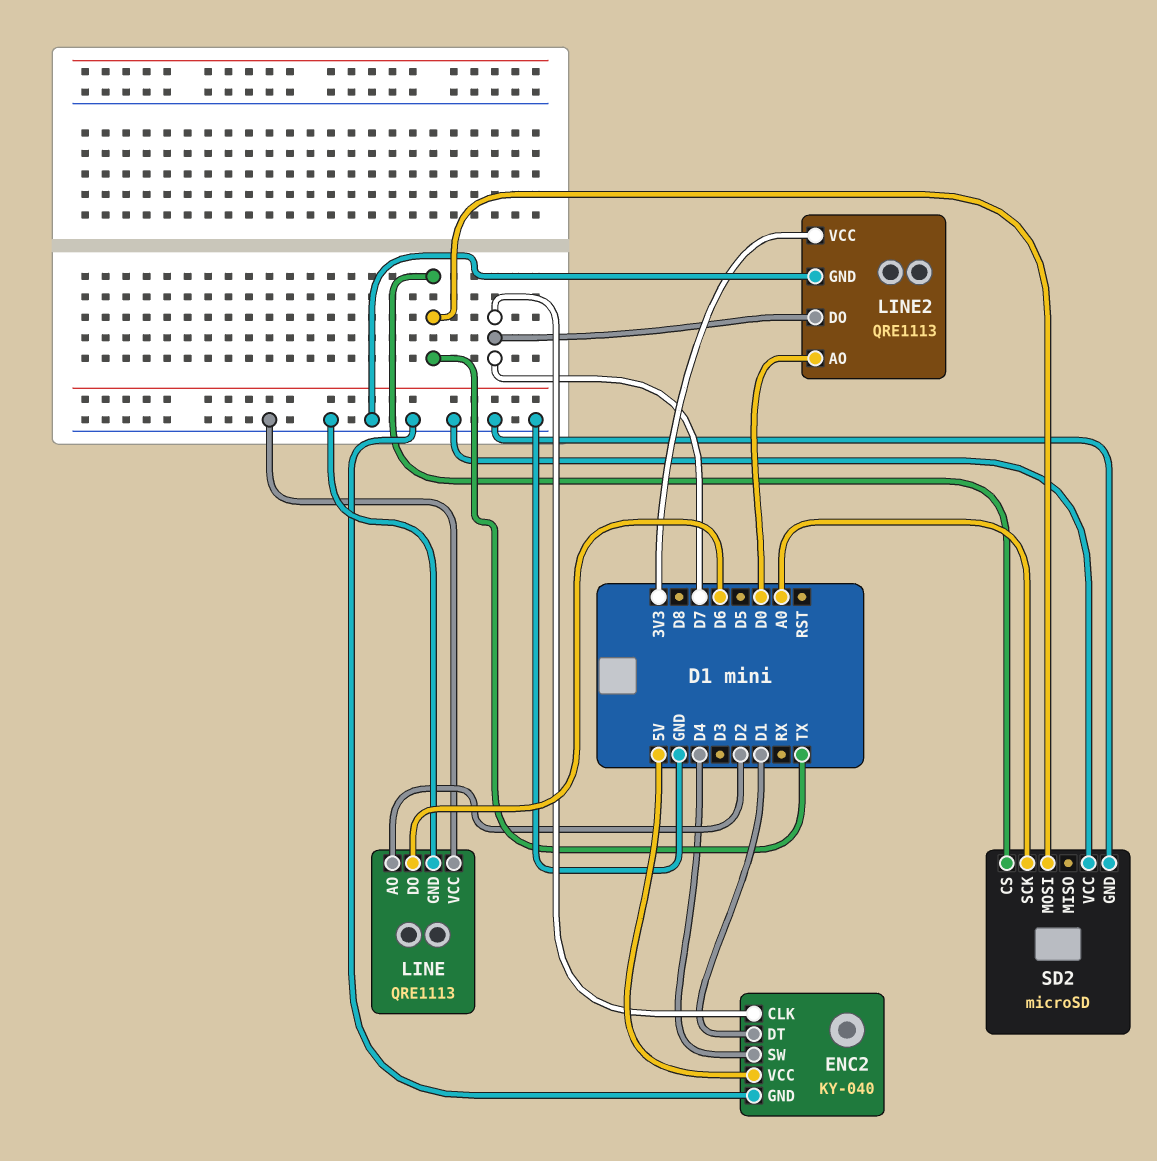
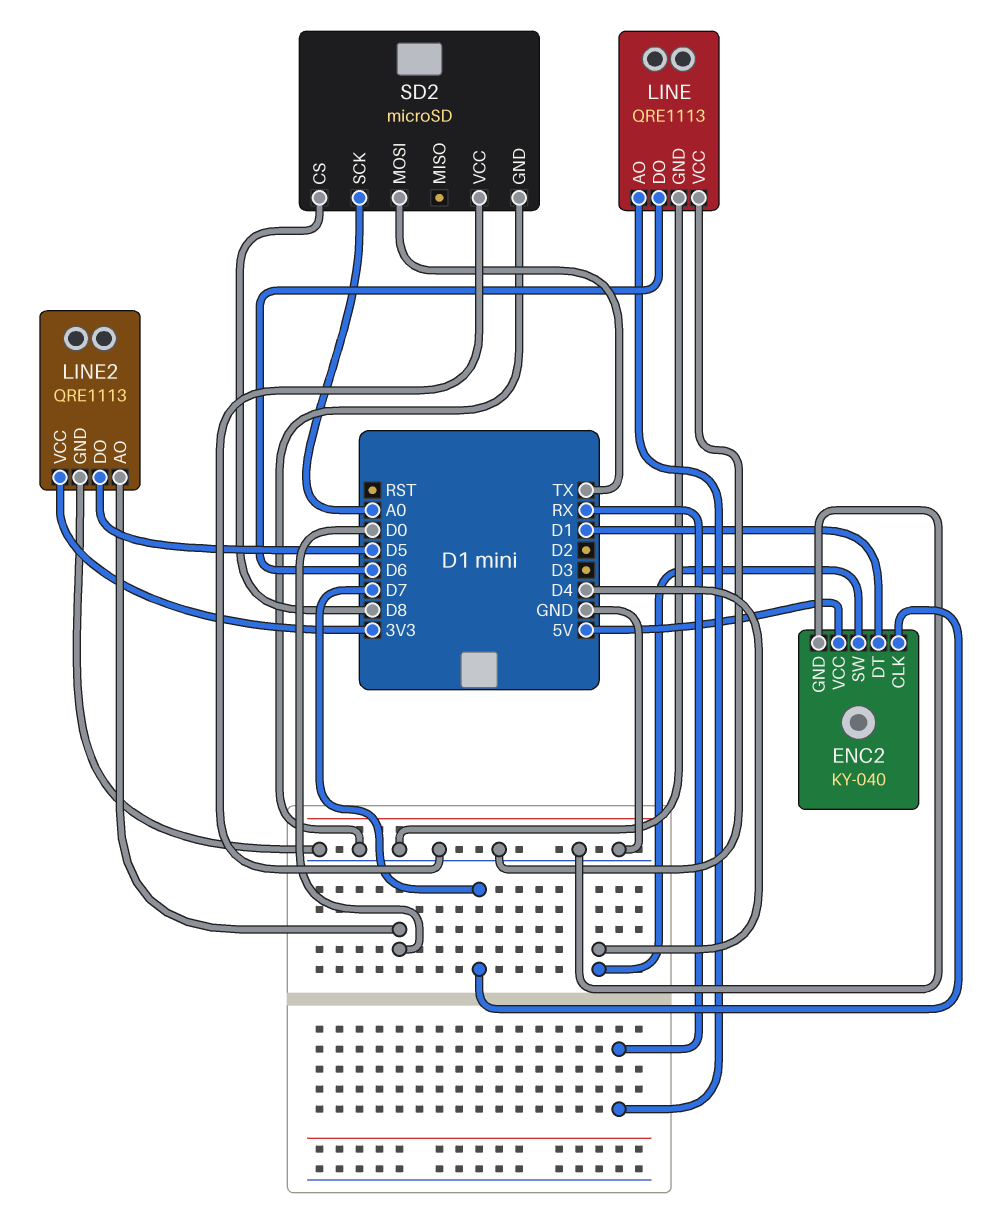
LINE pin AO: D2 -> RX
LINE2 pin DO: D7 -> D5
SD2 pin CS: TX -> D8

